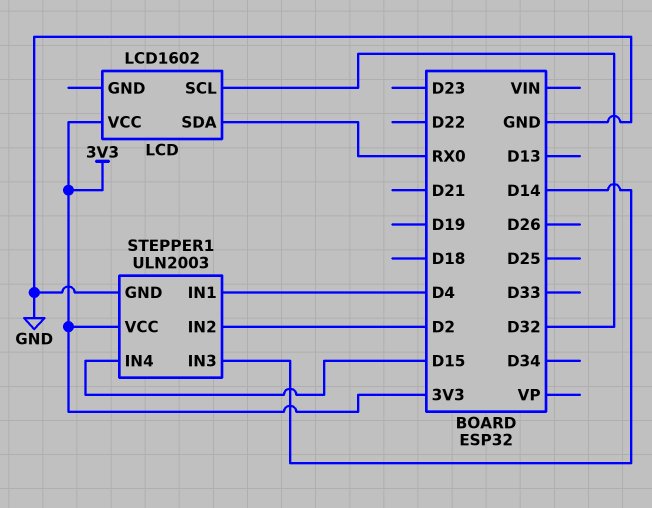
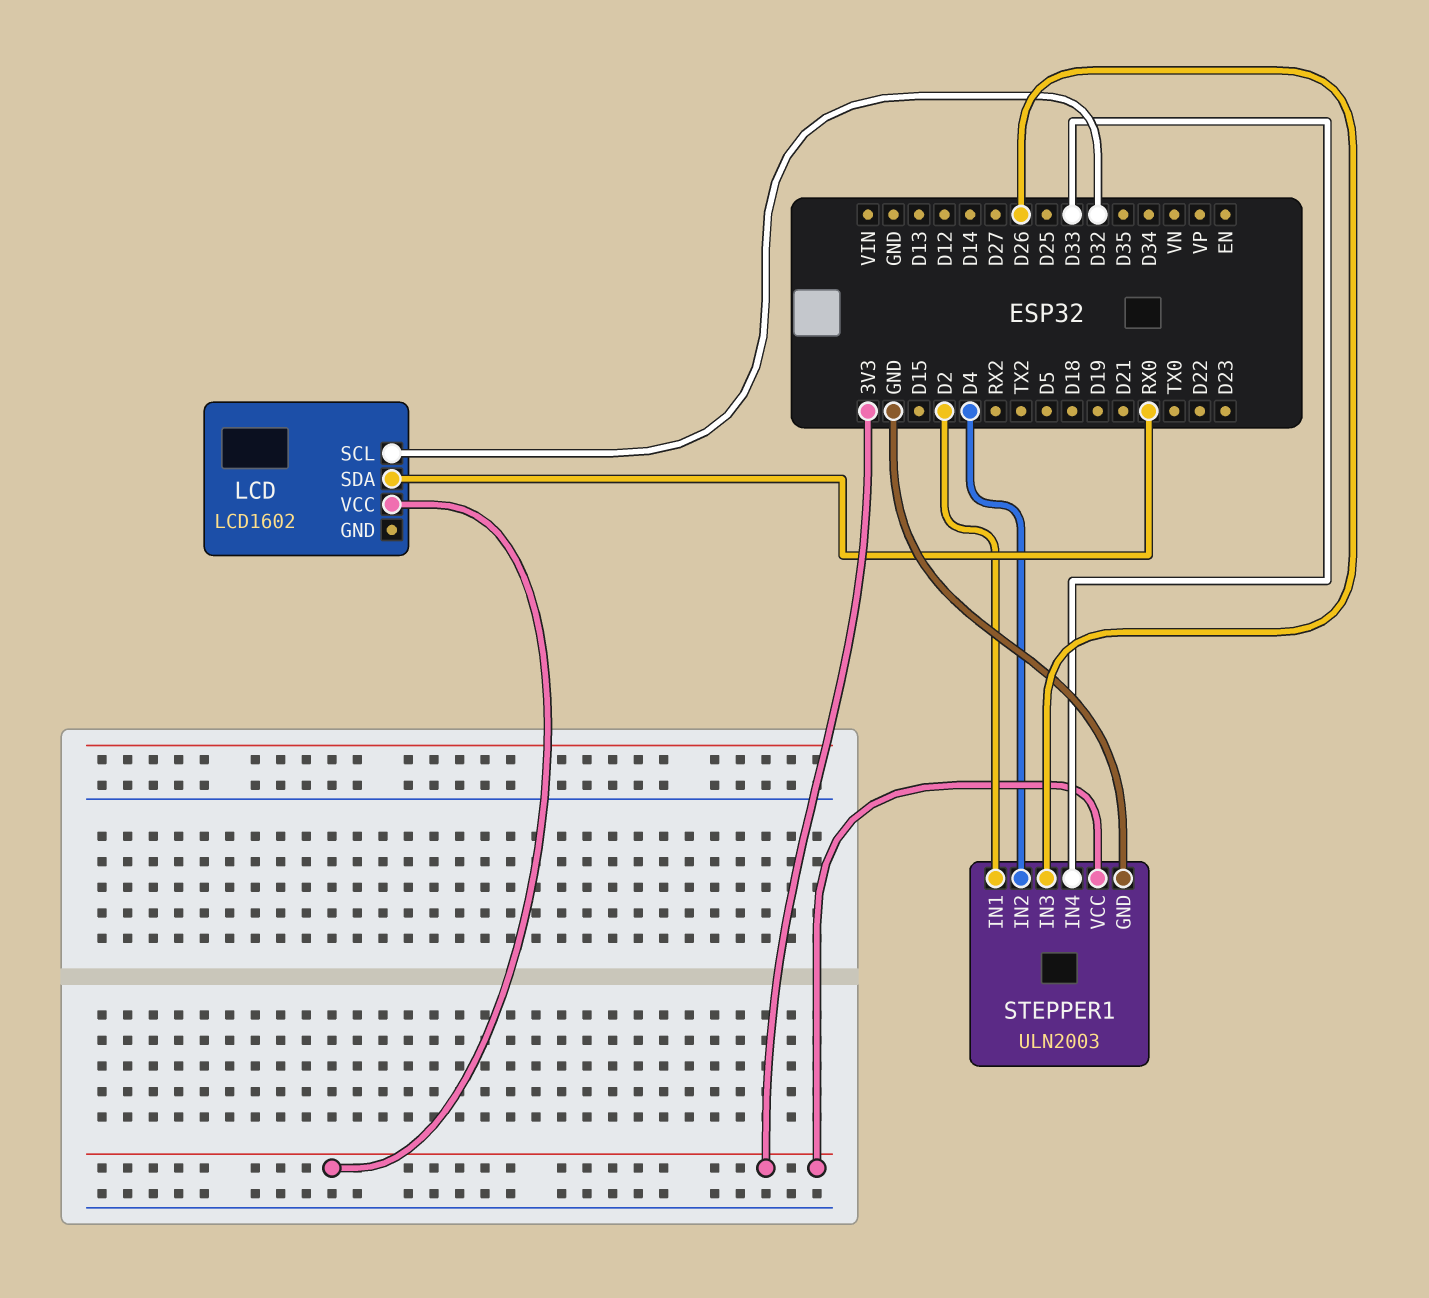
STEPPER1 pin IN1: D4 -> D2
STEPPER1 pin IN2: D2 -> D4
STEPPER1 pin IN3: D14 -> D26
STEPPER1 pin IN4: D15 -> D33

